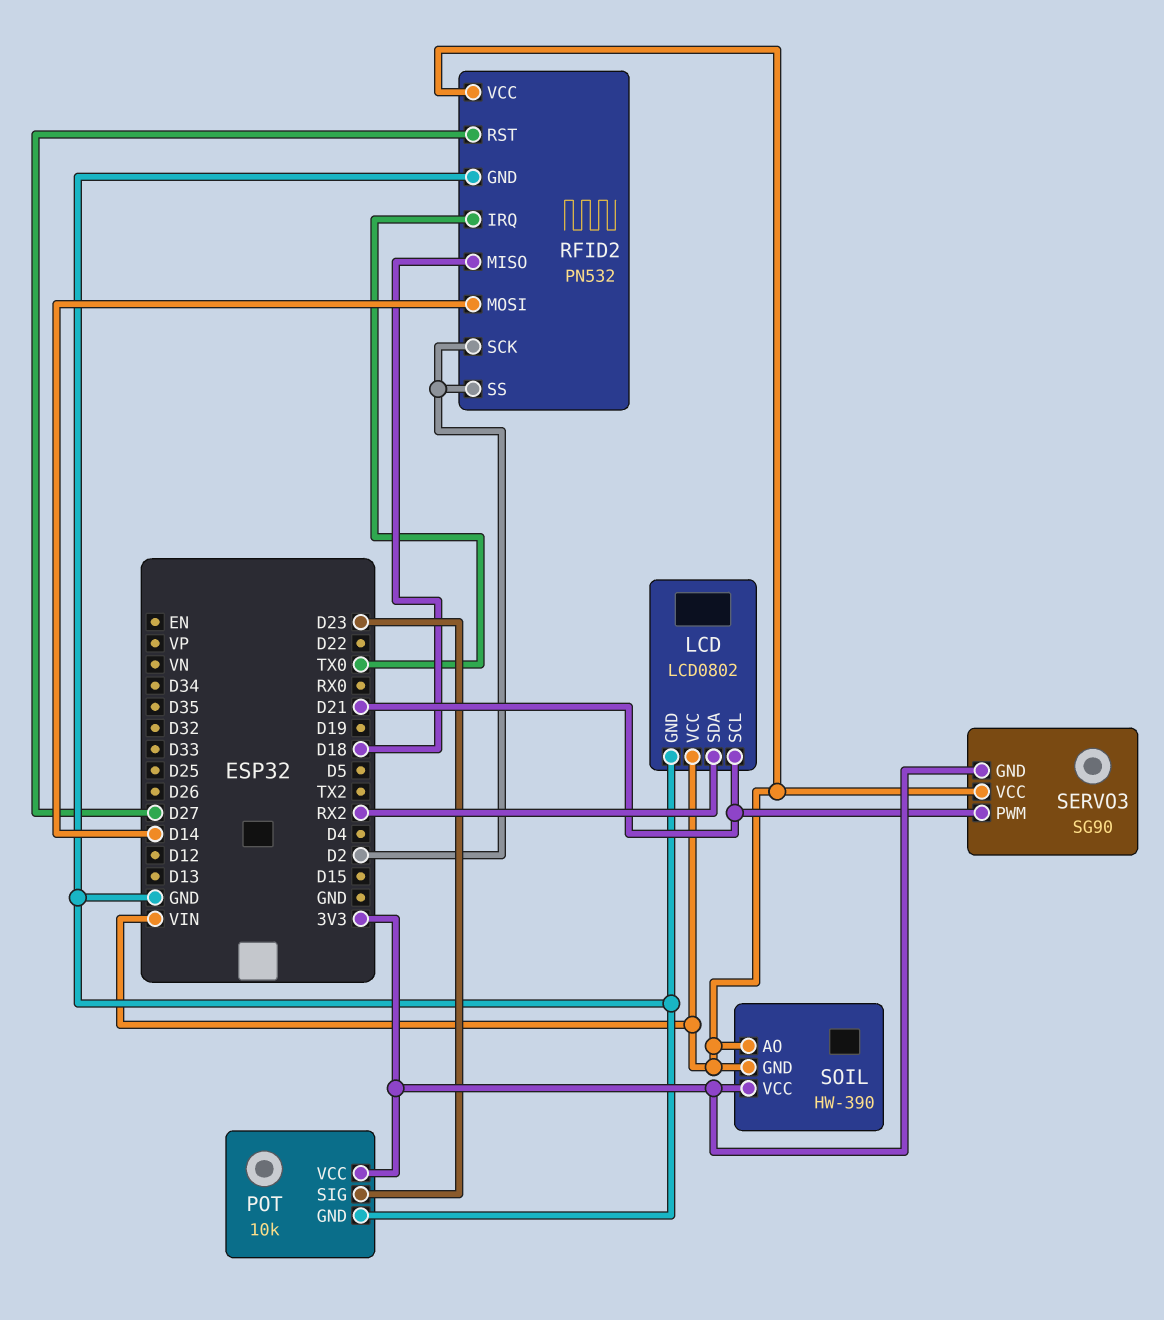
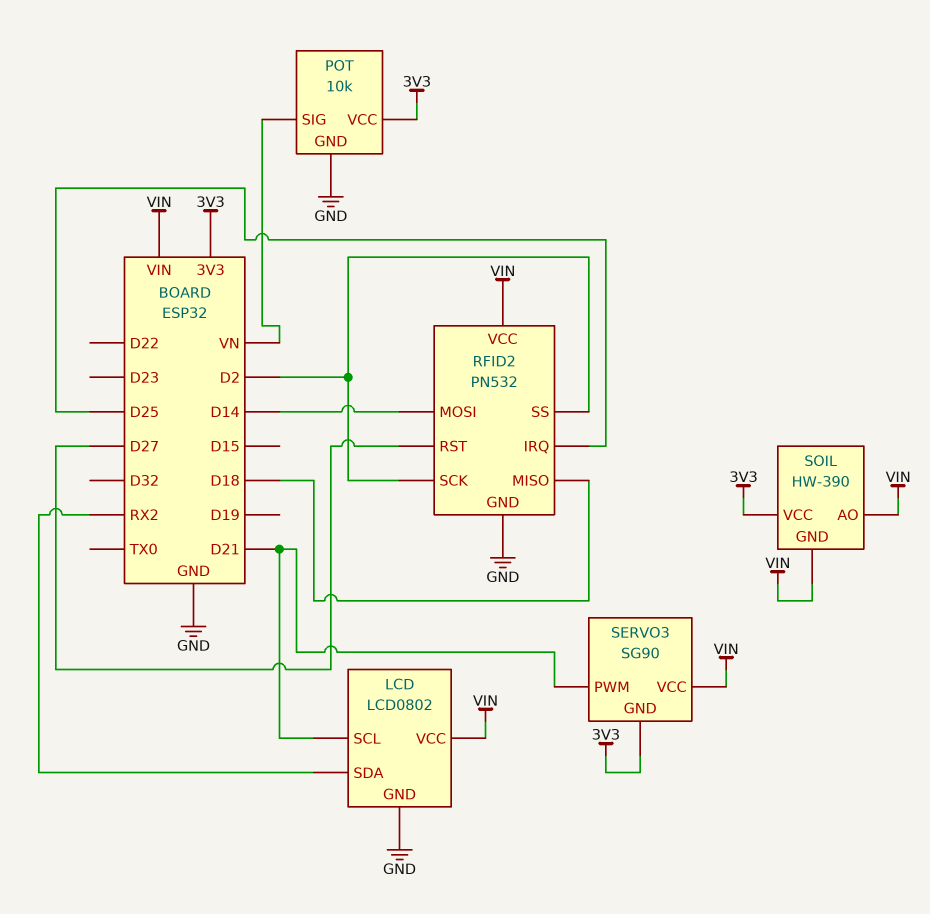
POT pin SIG: D23 -> VN
RFID2 pin IRQ: TX0 -> D25

